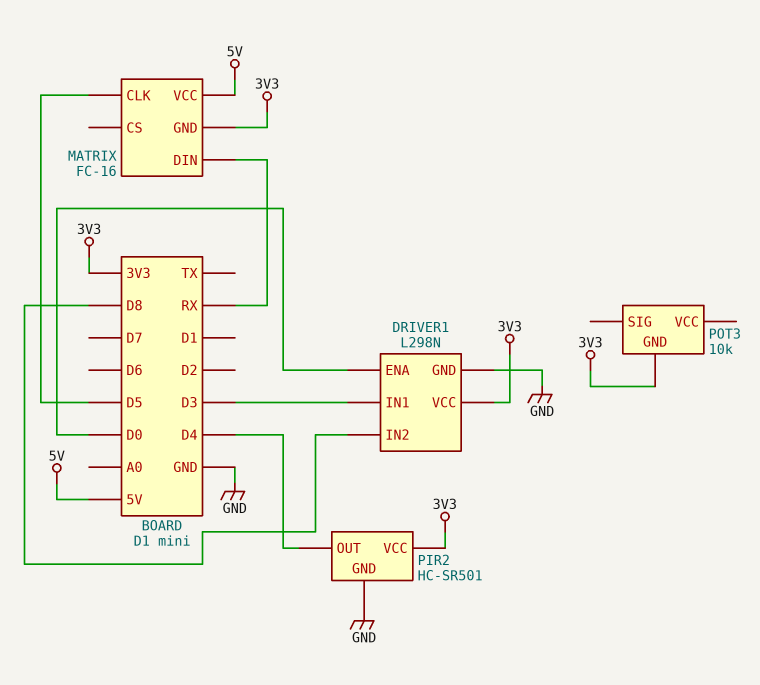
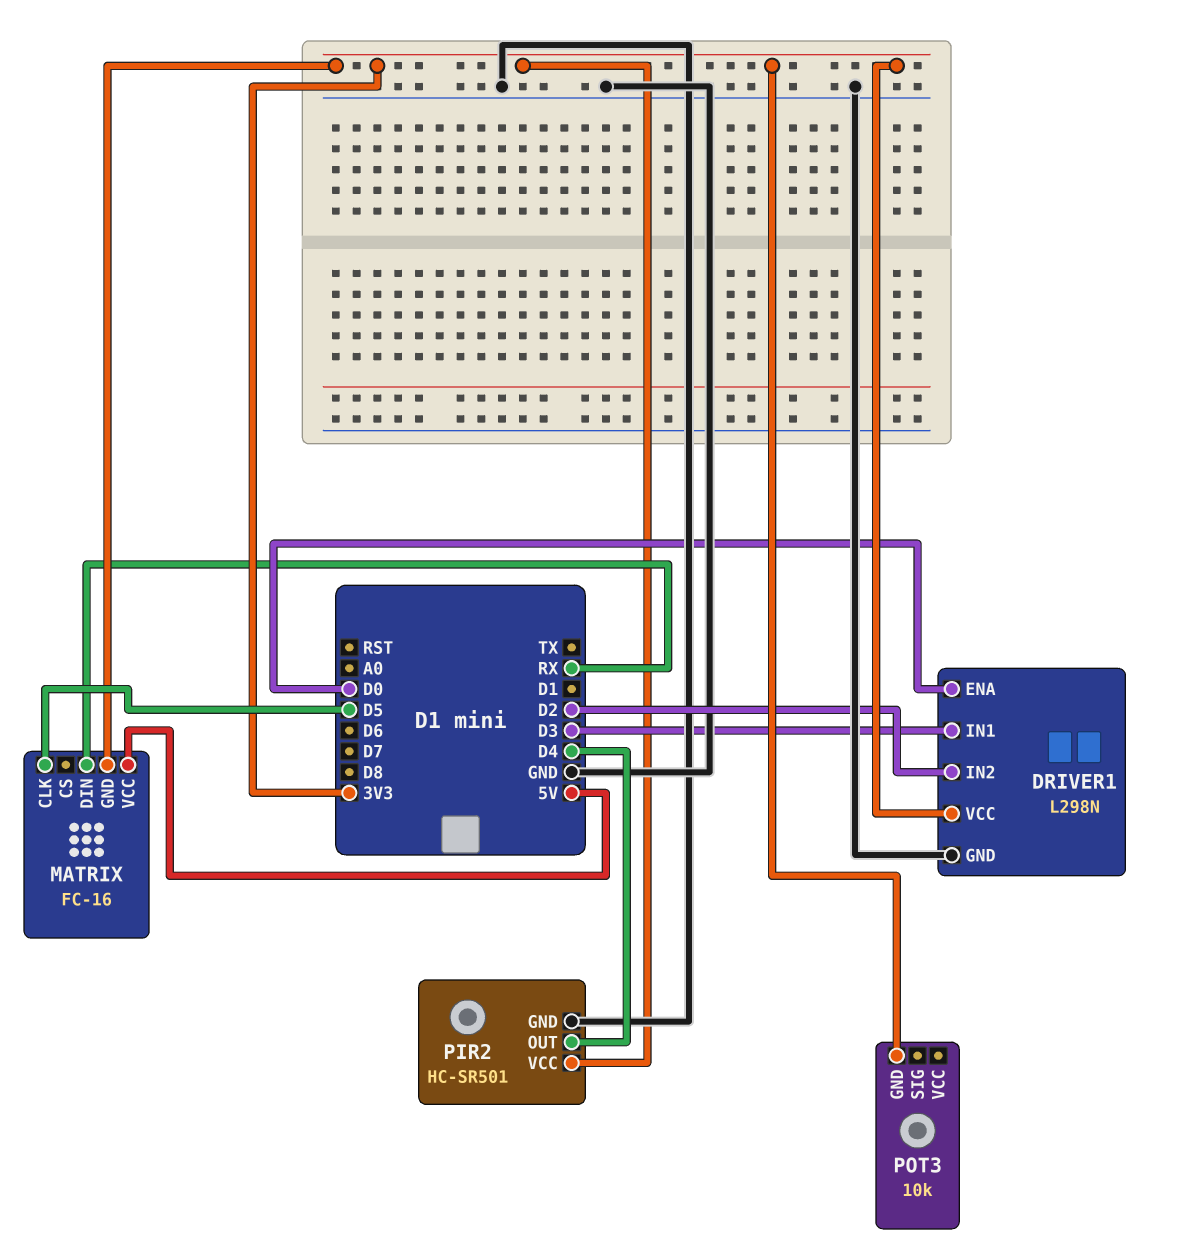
DRIVER1 pin IN2: D8 -> D2

